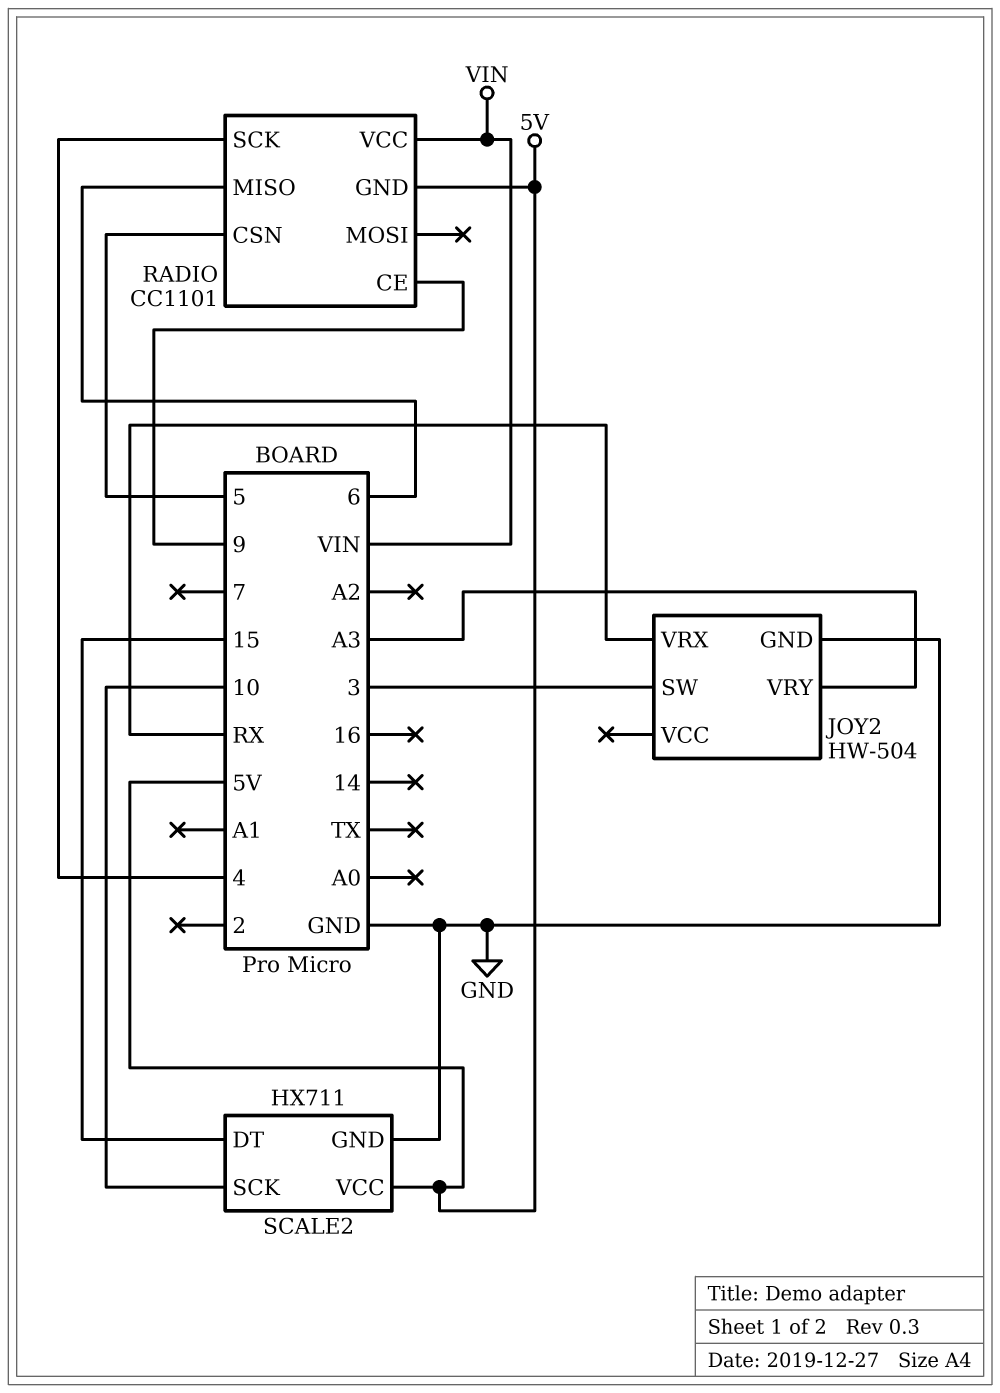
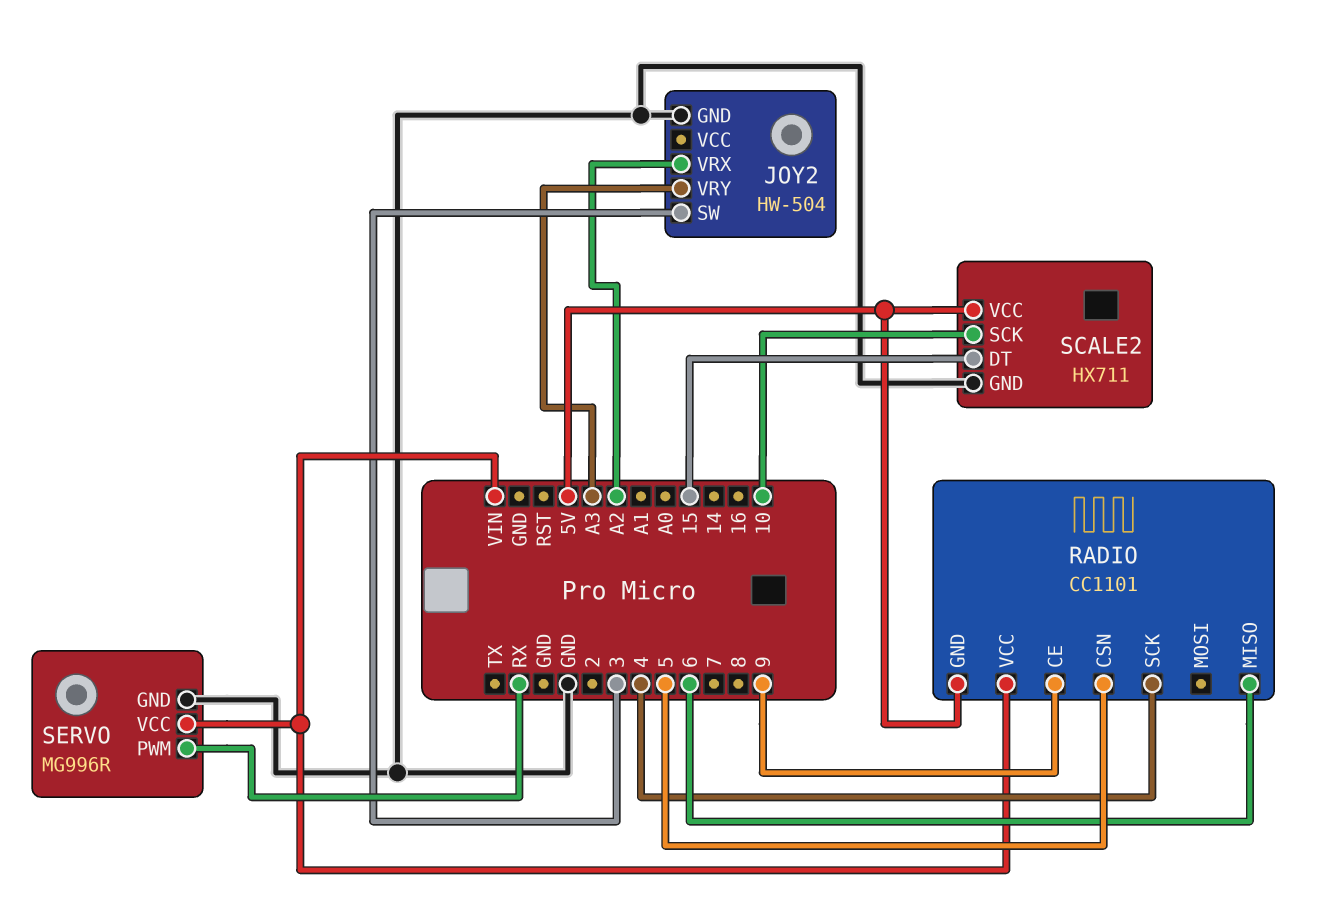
JOY2 pin VRX: RX -> A2
SERVO: none -> MG996R
SERVO pin GND: none -> GND
SERVO pin PWM: none -> RX
SERVO pin VCC: none -> VIN

